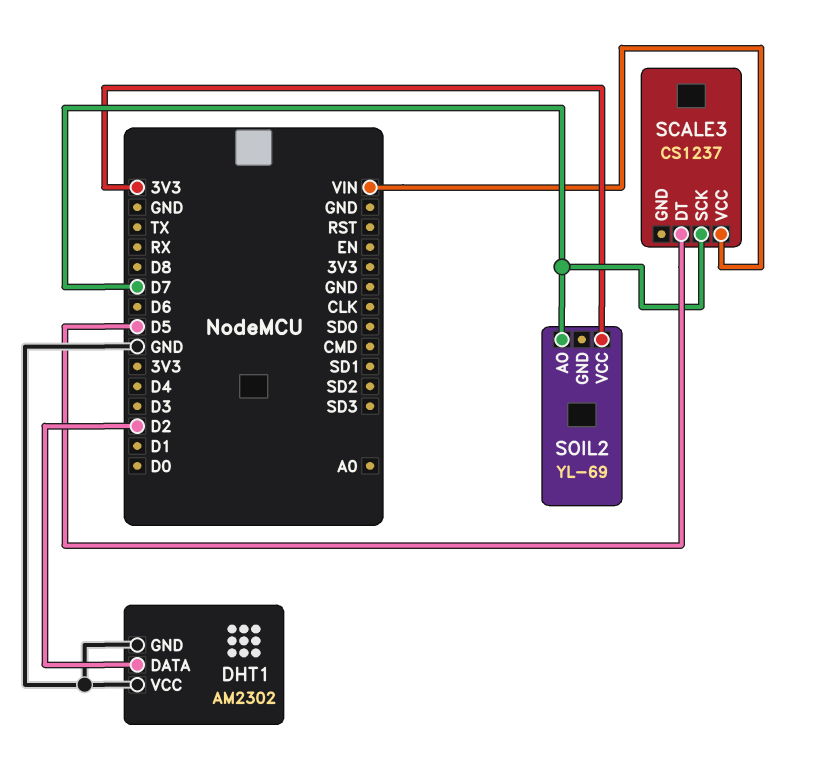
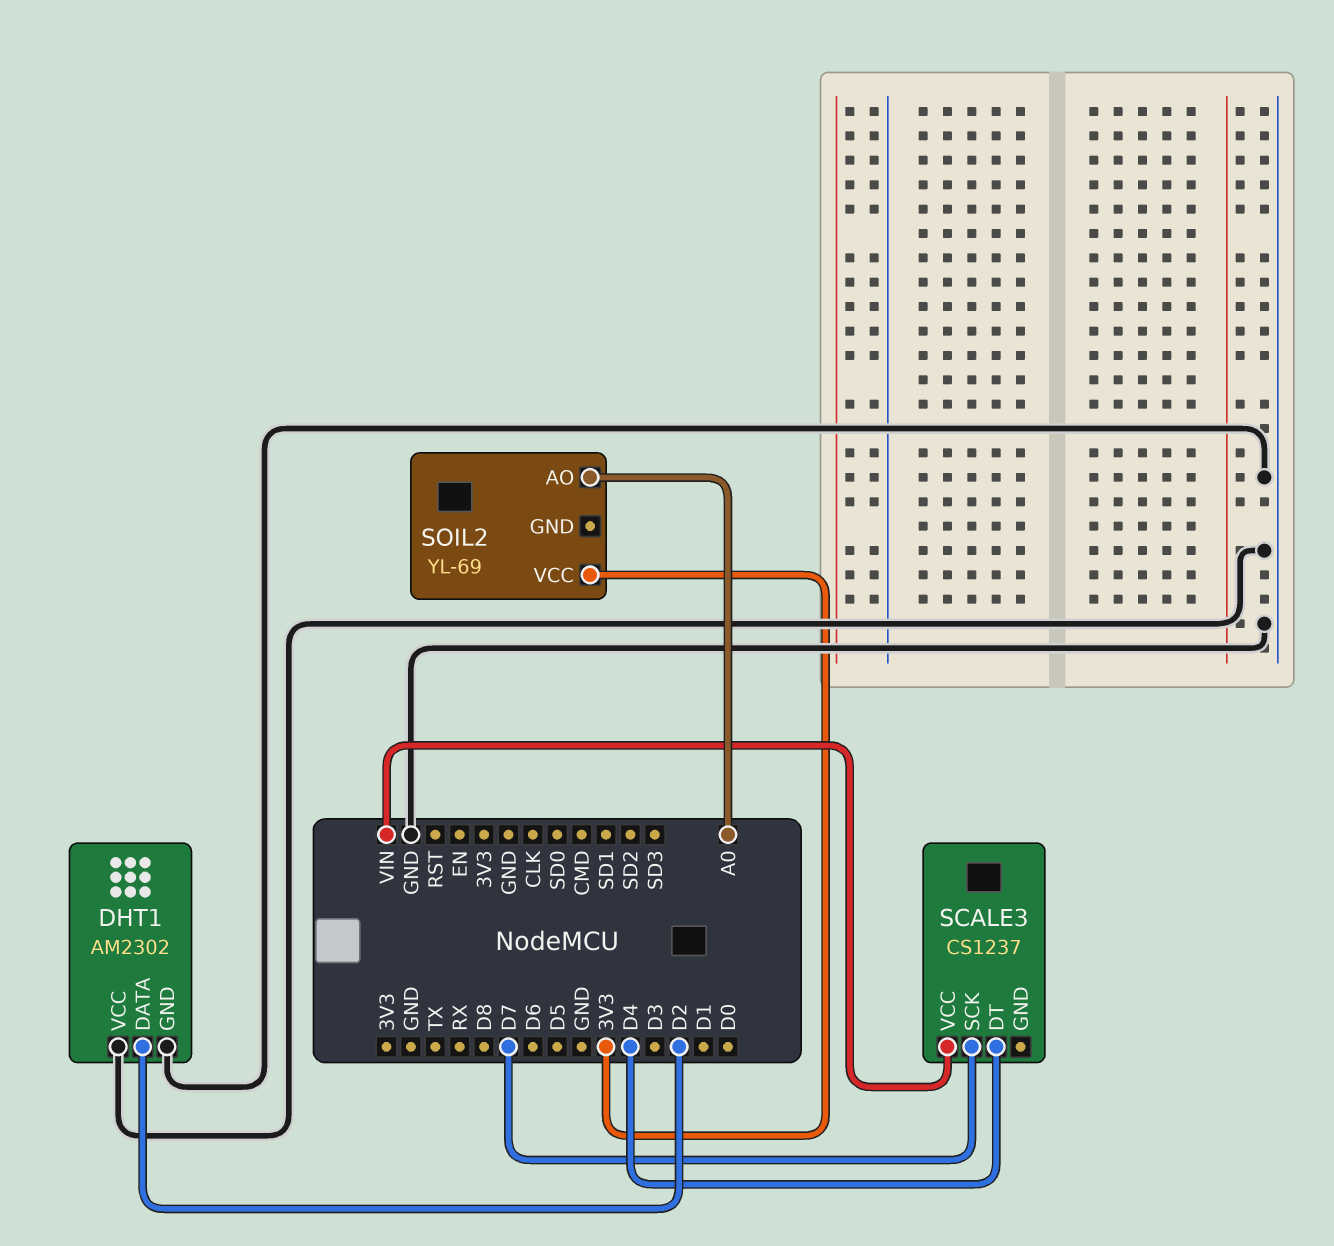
SCALE3 pin DT: D5 -> D4
SOIL2 pin AO: D7 -> A0

